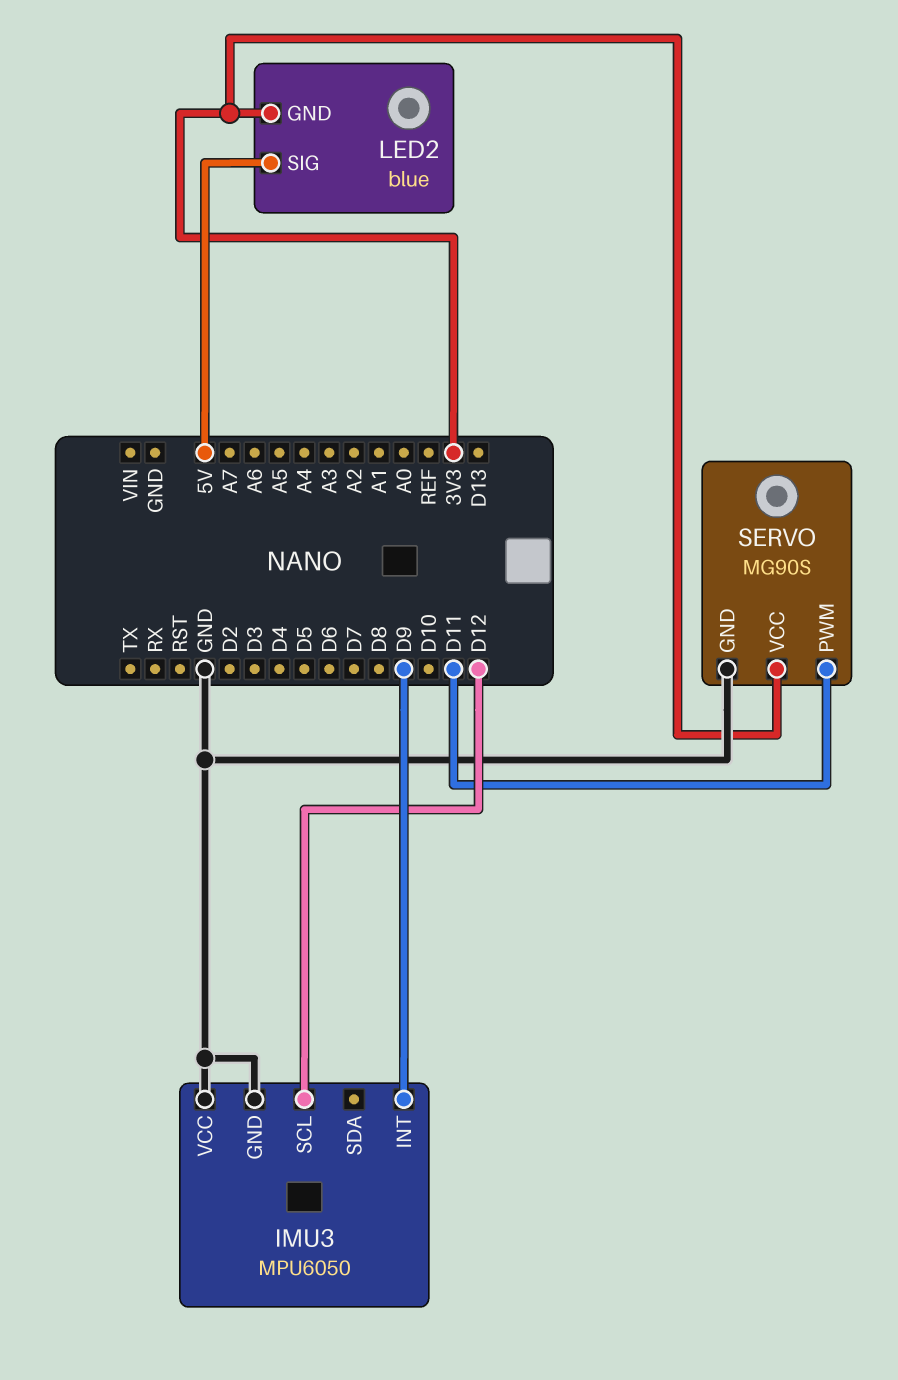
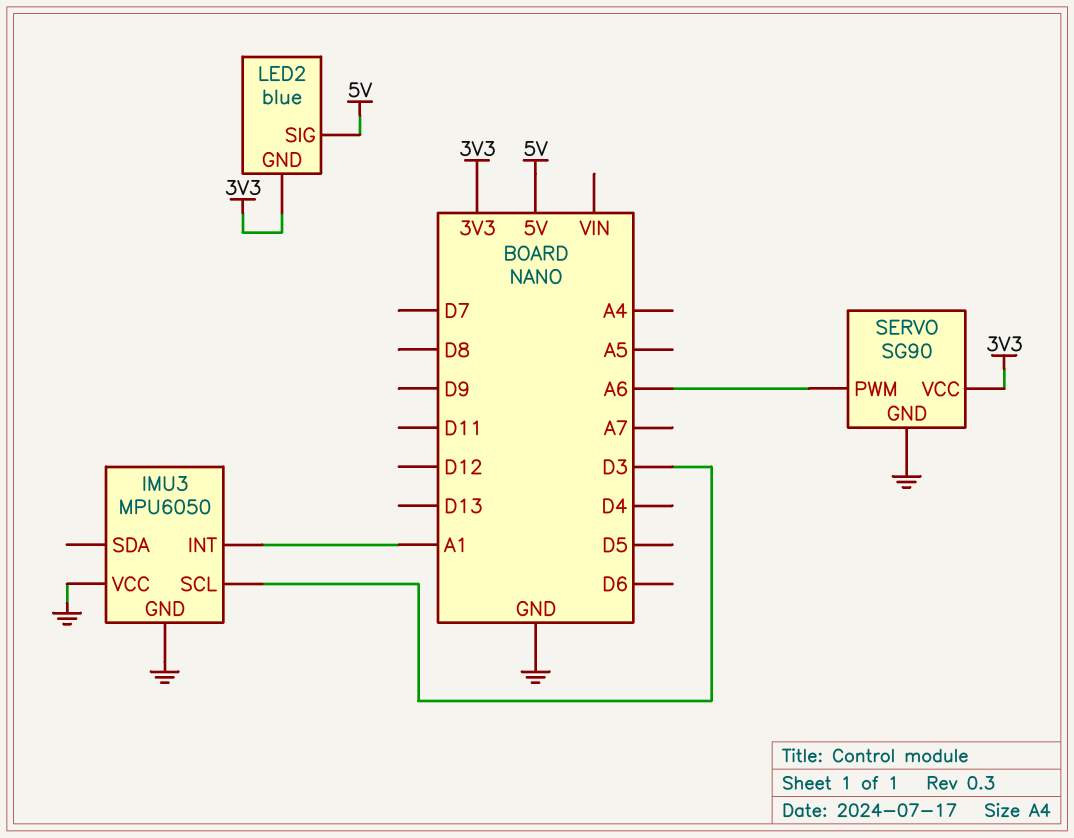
IMU3 pin INT: D9 -> A1
IMU3 pin SCL: D12 -> D3
SERVO: MG90S -> SG90
SERVO pin PWM: D11 -> A6

